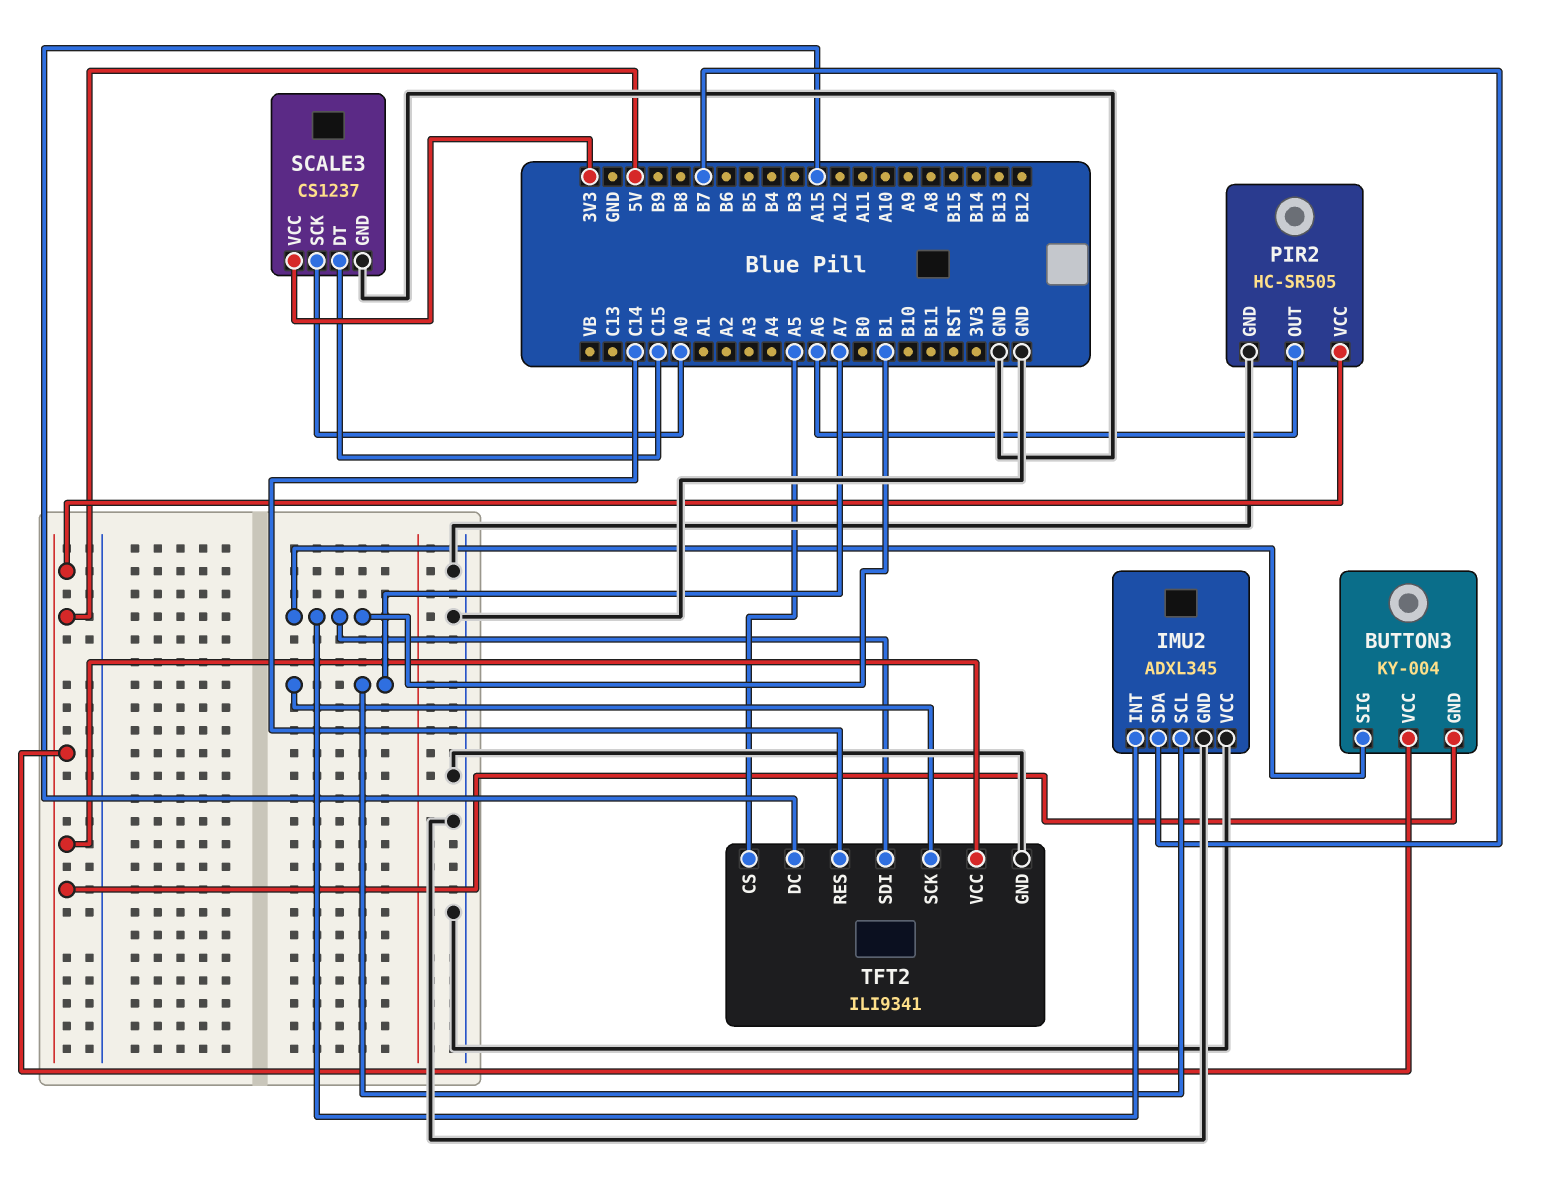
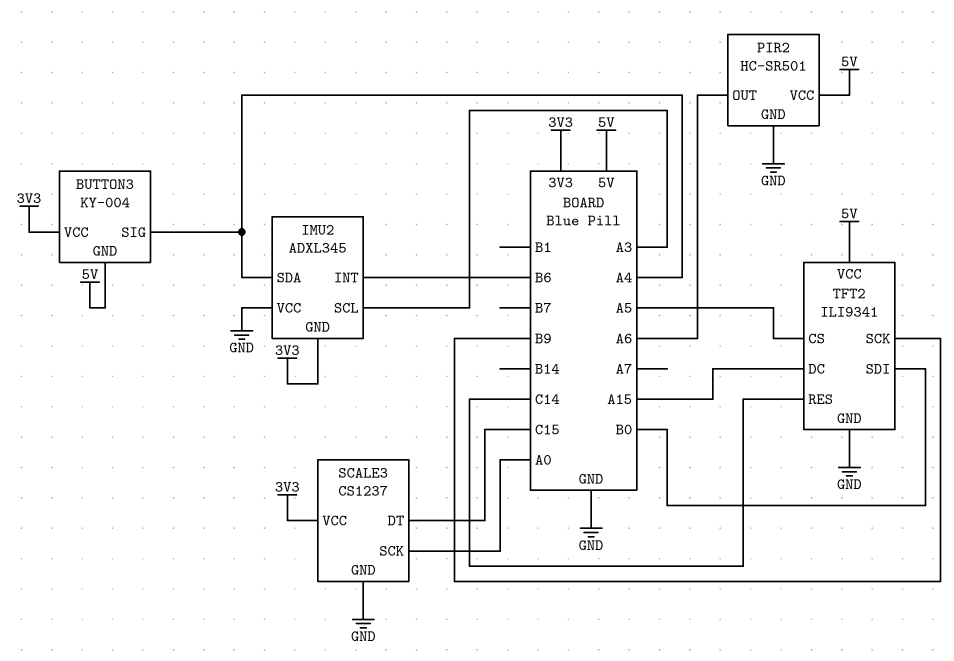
BUTTON3 pin SIG: B1 -> A4
BUTTON3 pin VCC: 5V -> 3V3
IMU2 pin GND: GND -> 3V3
IMU2 pin INT: B1 -> B6
IMU2 pin SCL: A7 -> A3
IMU2 pin SDA: B7 -> A4
PIR2: HC-SR505 -> HC-SR501
TFT2 pin SCK: A7 -> B9
TFT2 pin SDI: B1 -> B0

